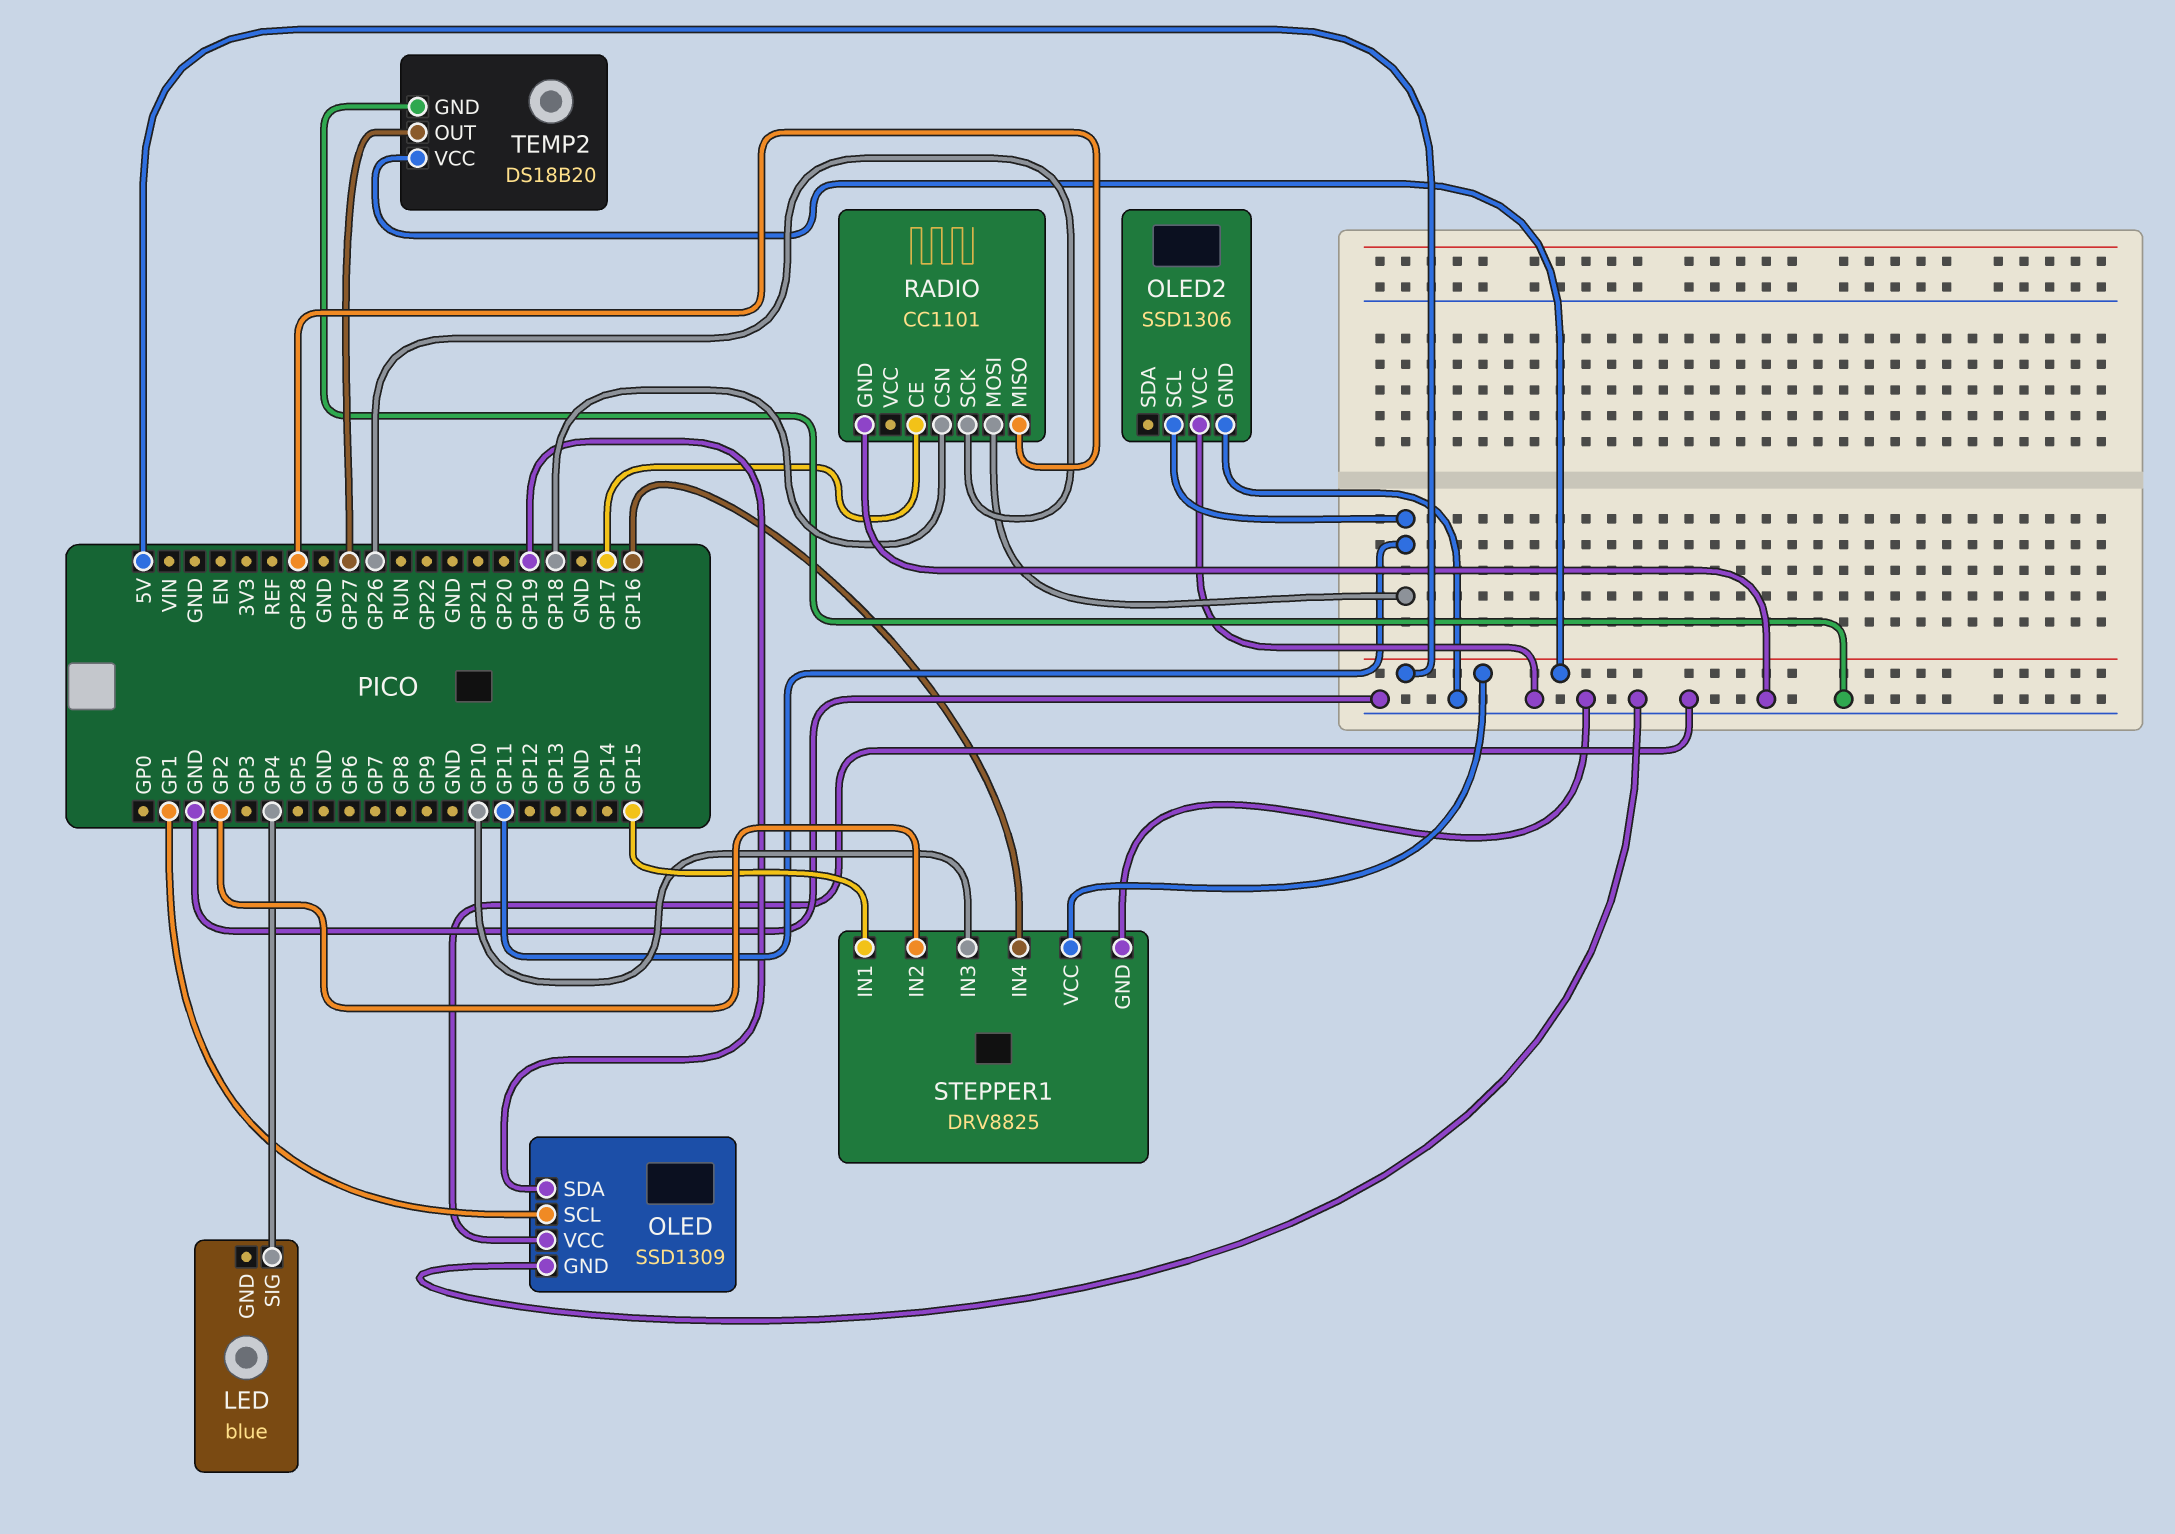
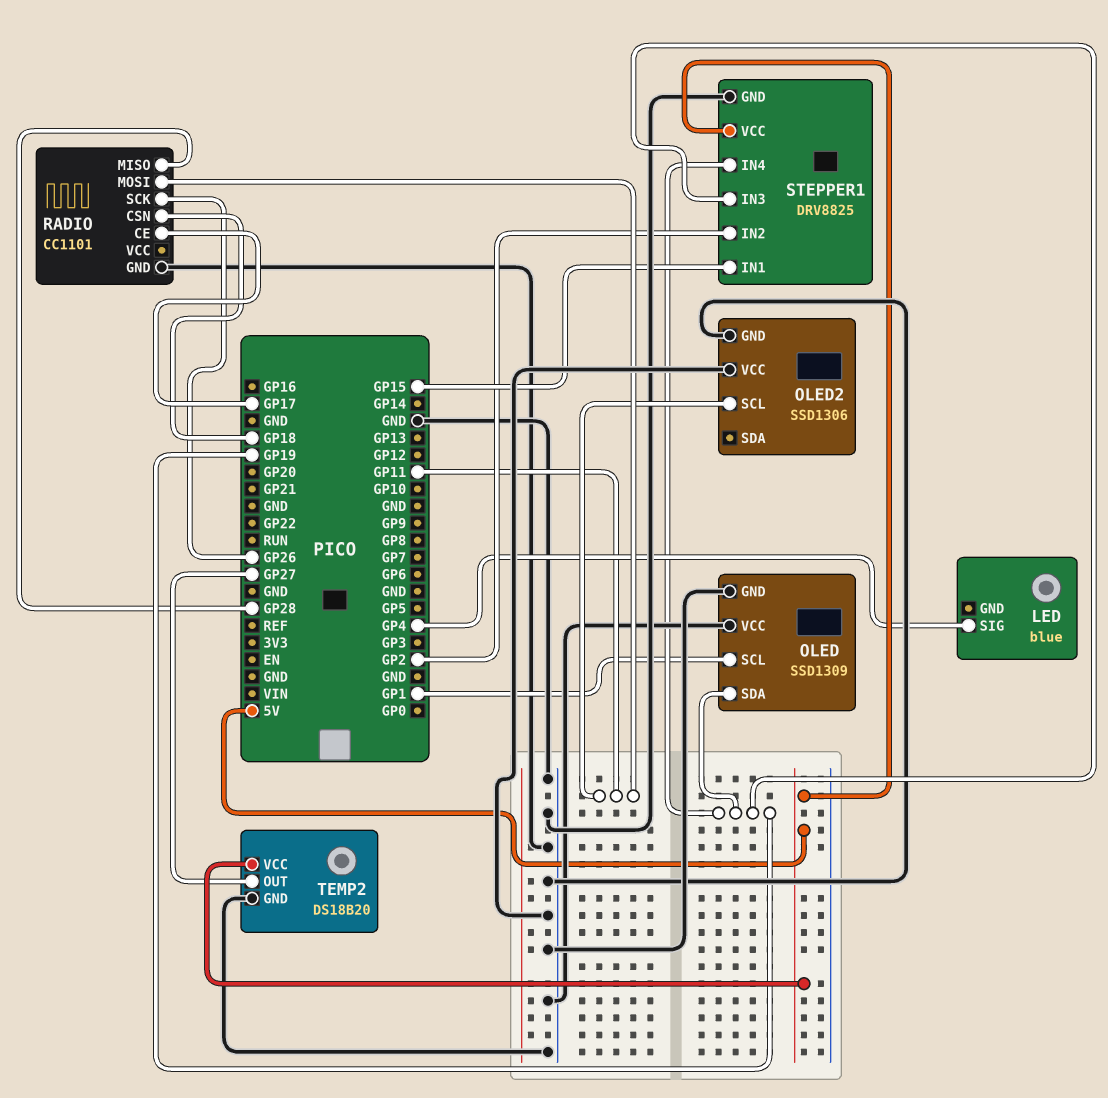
STEPPER1 pin IN3: GP10 -> GP19
STEPPER1 pin IN4: GP16 -> GP19

